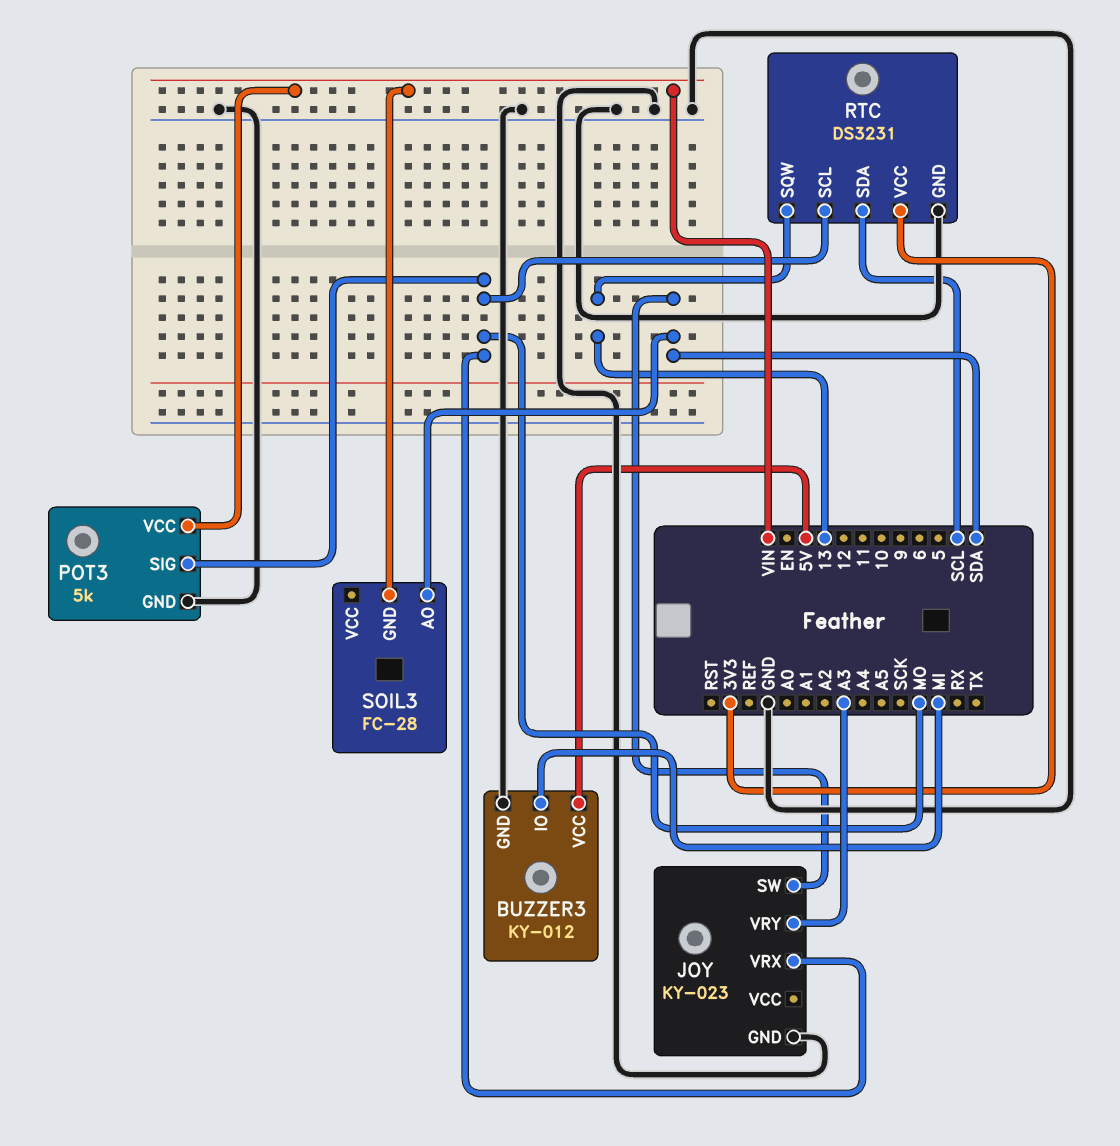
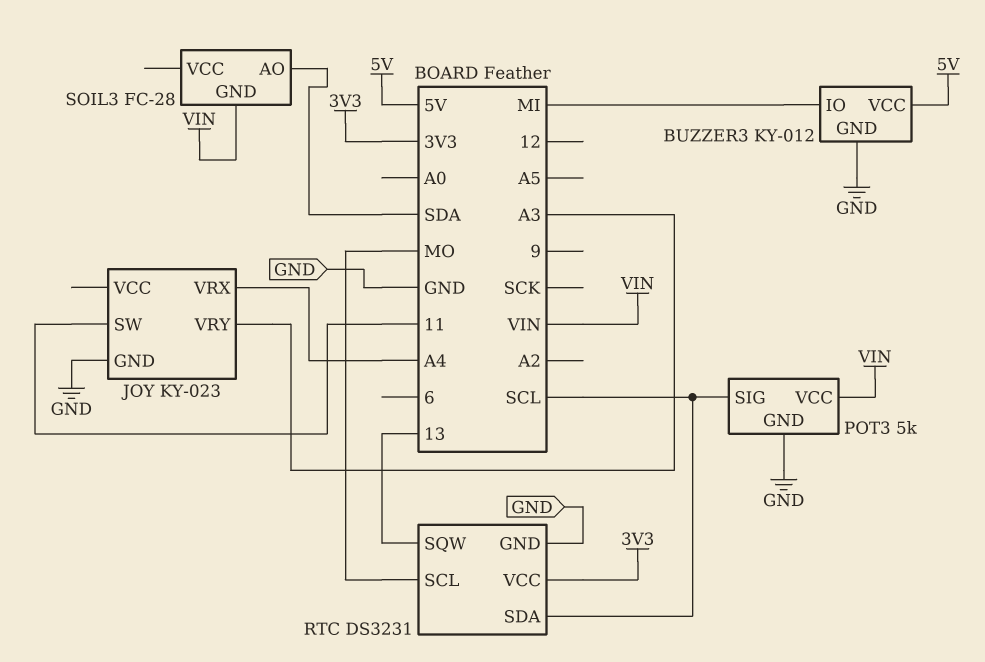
JOY pin SW: SDA -> 11
JOY pin VRX: MO -> A4
POT3 pin SIG: MO -> SCL

